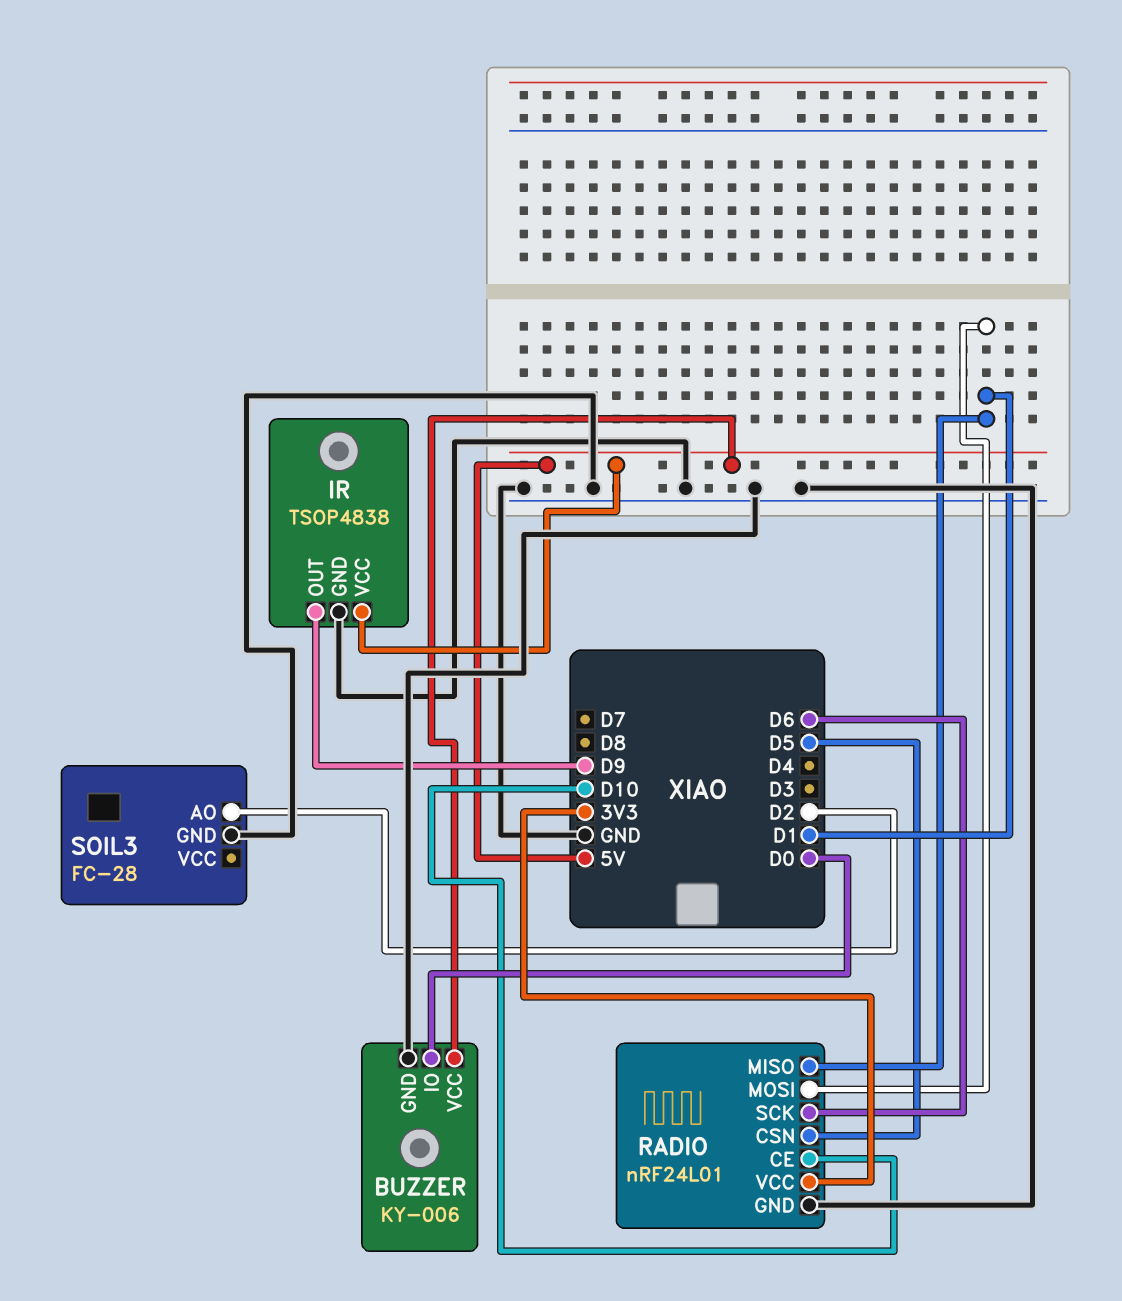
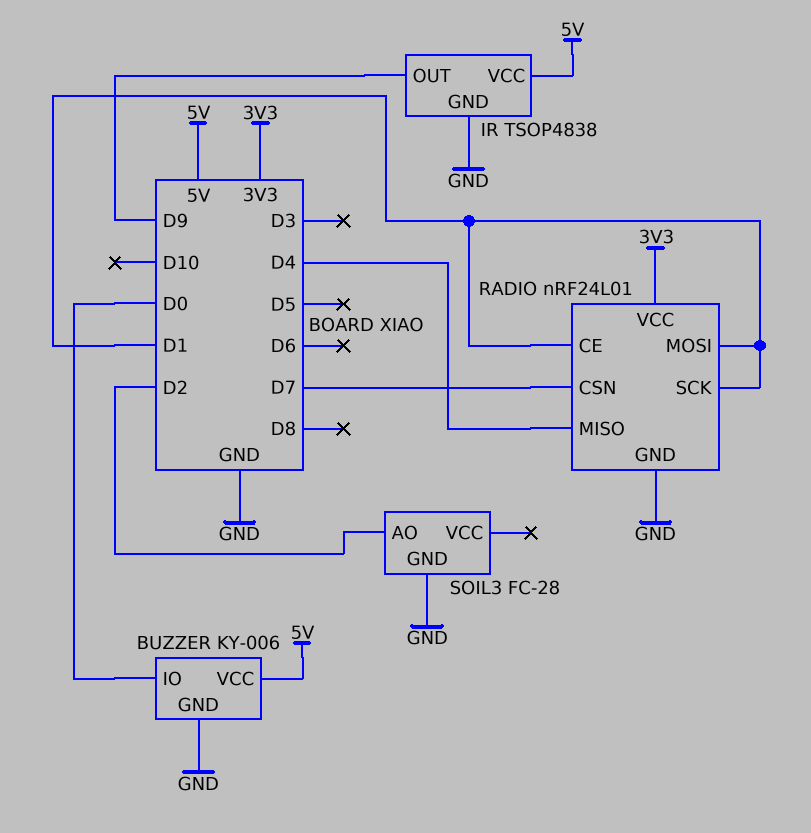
RADIO pin CE: D10 -> D1
RADIO pin CSN: D5 -> D7
RADIO pin MISO: D1 -> D4
RADIO pin SCK: D6 -> D1

